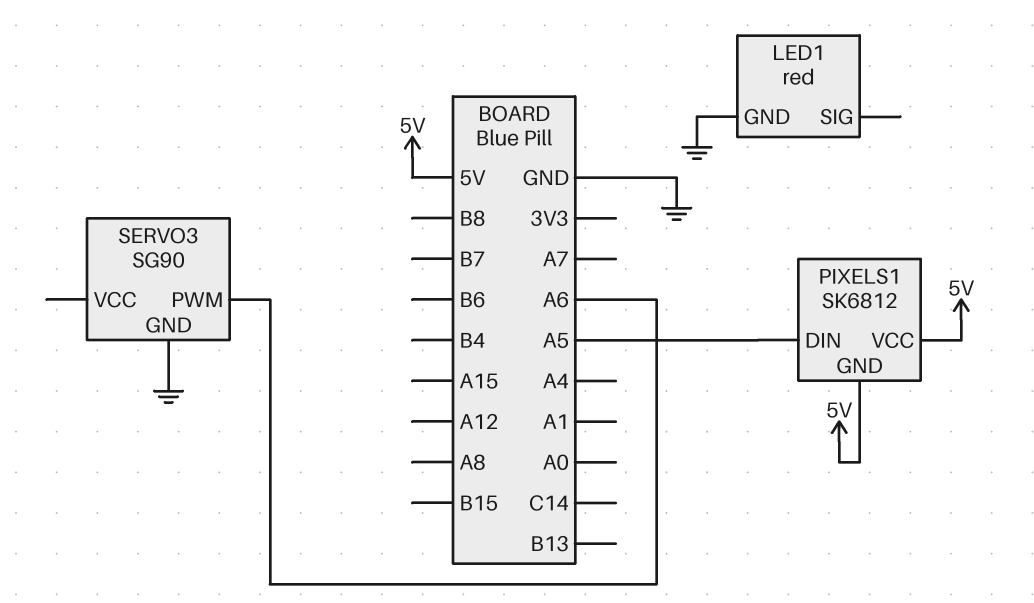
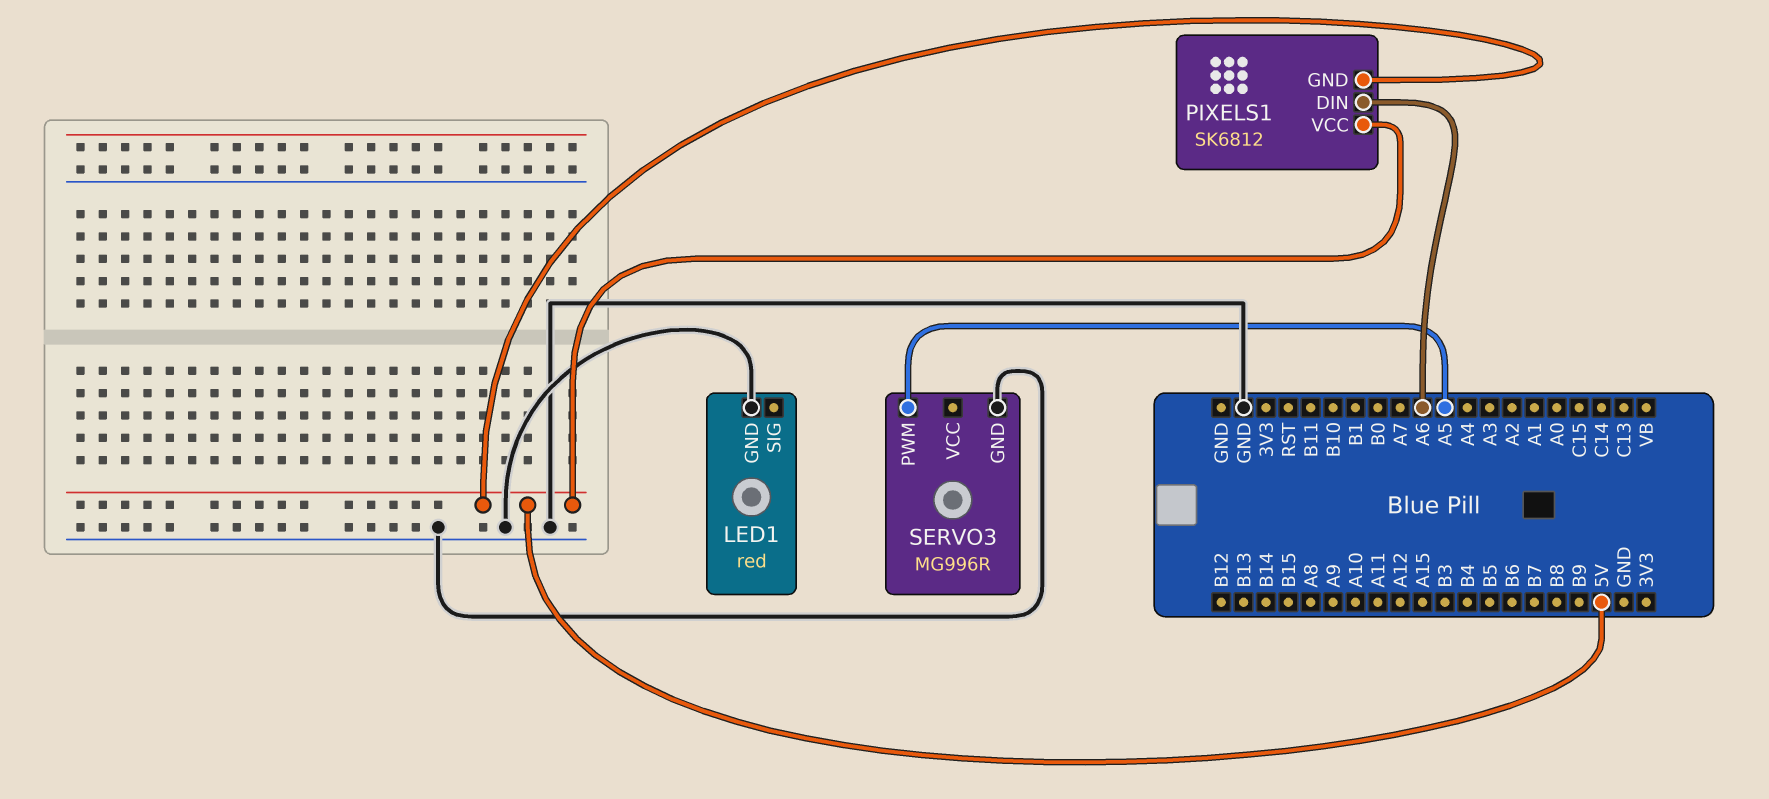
PIXELS1 pin DIN: A5 -> A6
SERVO3: SG90 -> MG996R
SERVO3 pin PWM: A6 -> A5

